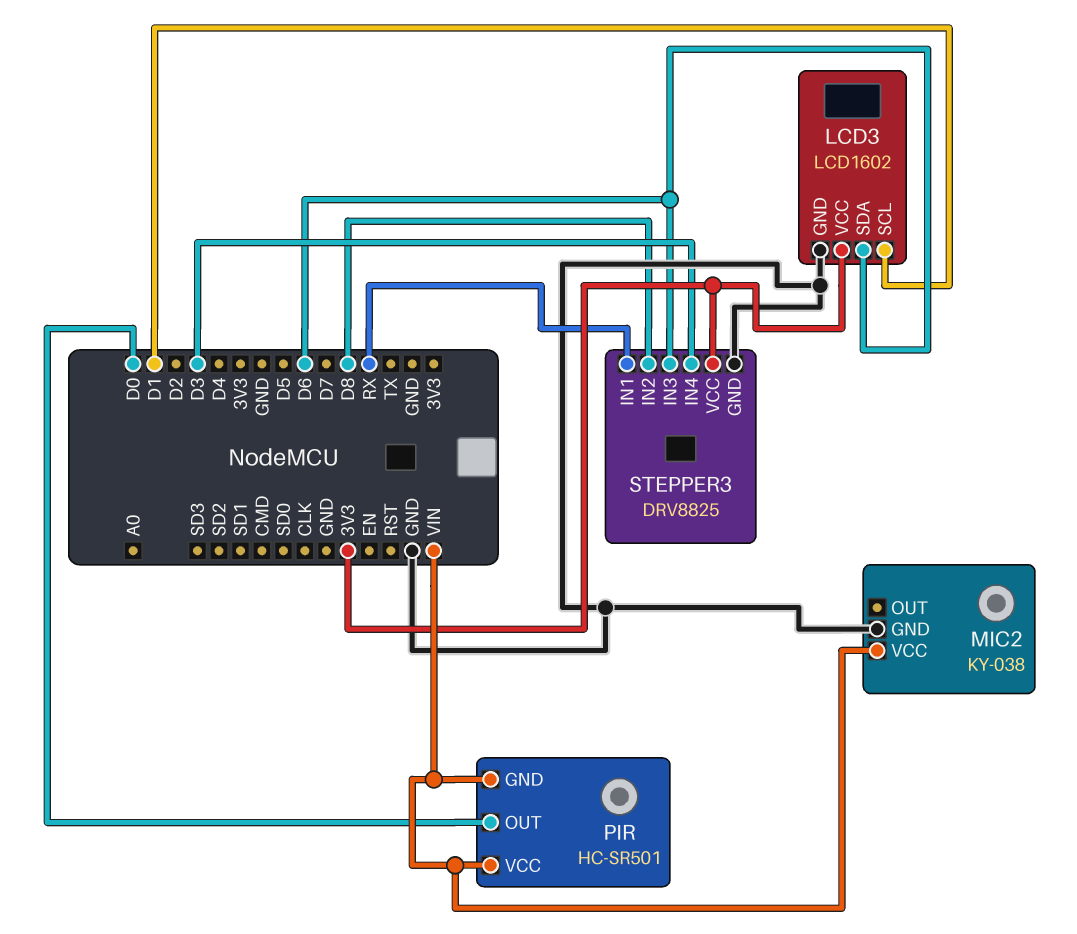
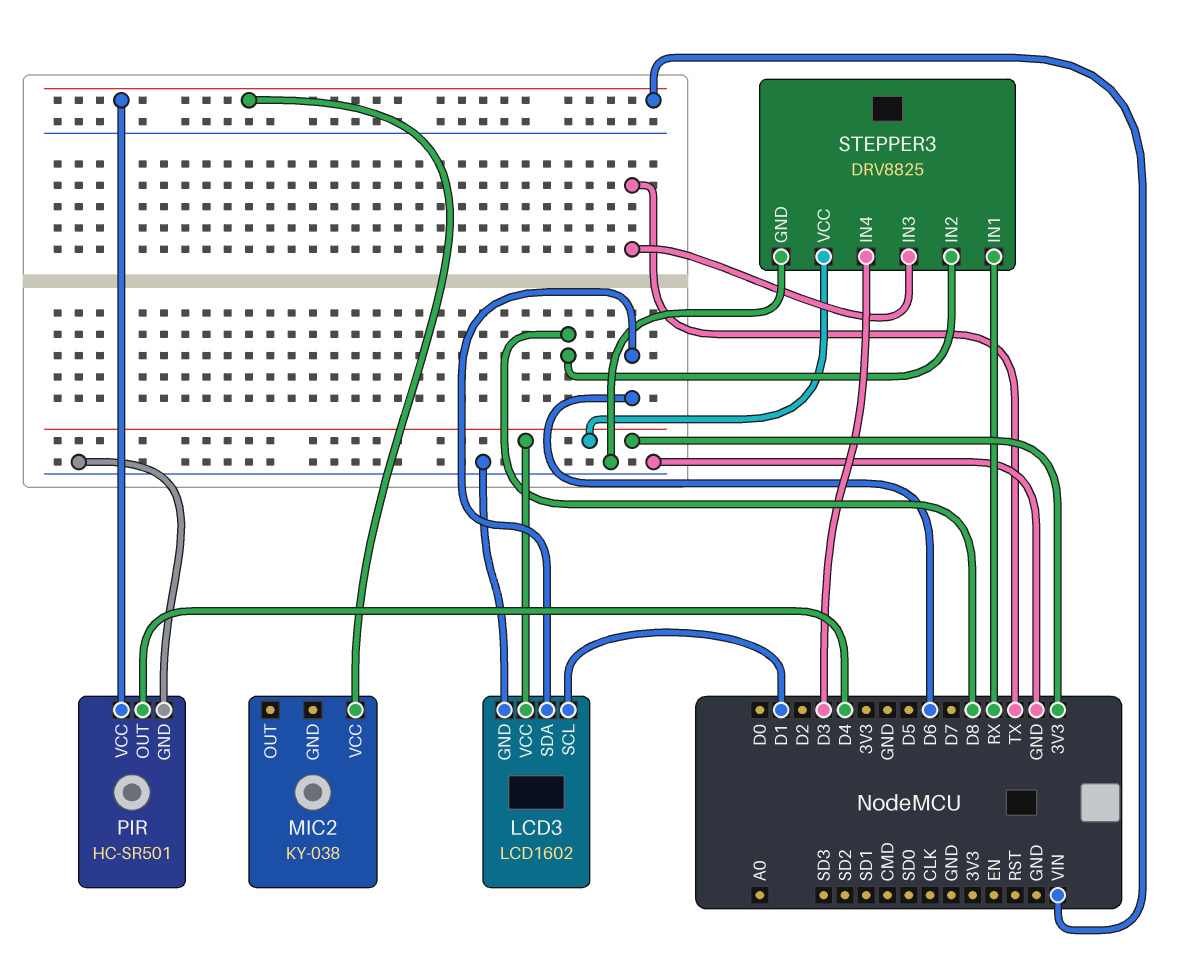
MIC2 pin GND: GND -> none
PIR pin GND: VIN -> GND
PIR pin OUT: D0 -> D4
STEPPER3 pin IN3: D6 -> TX

